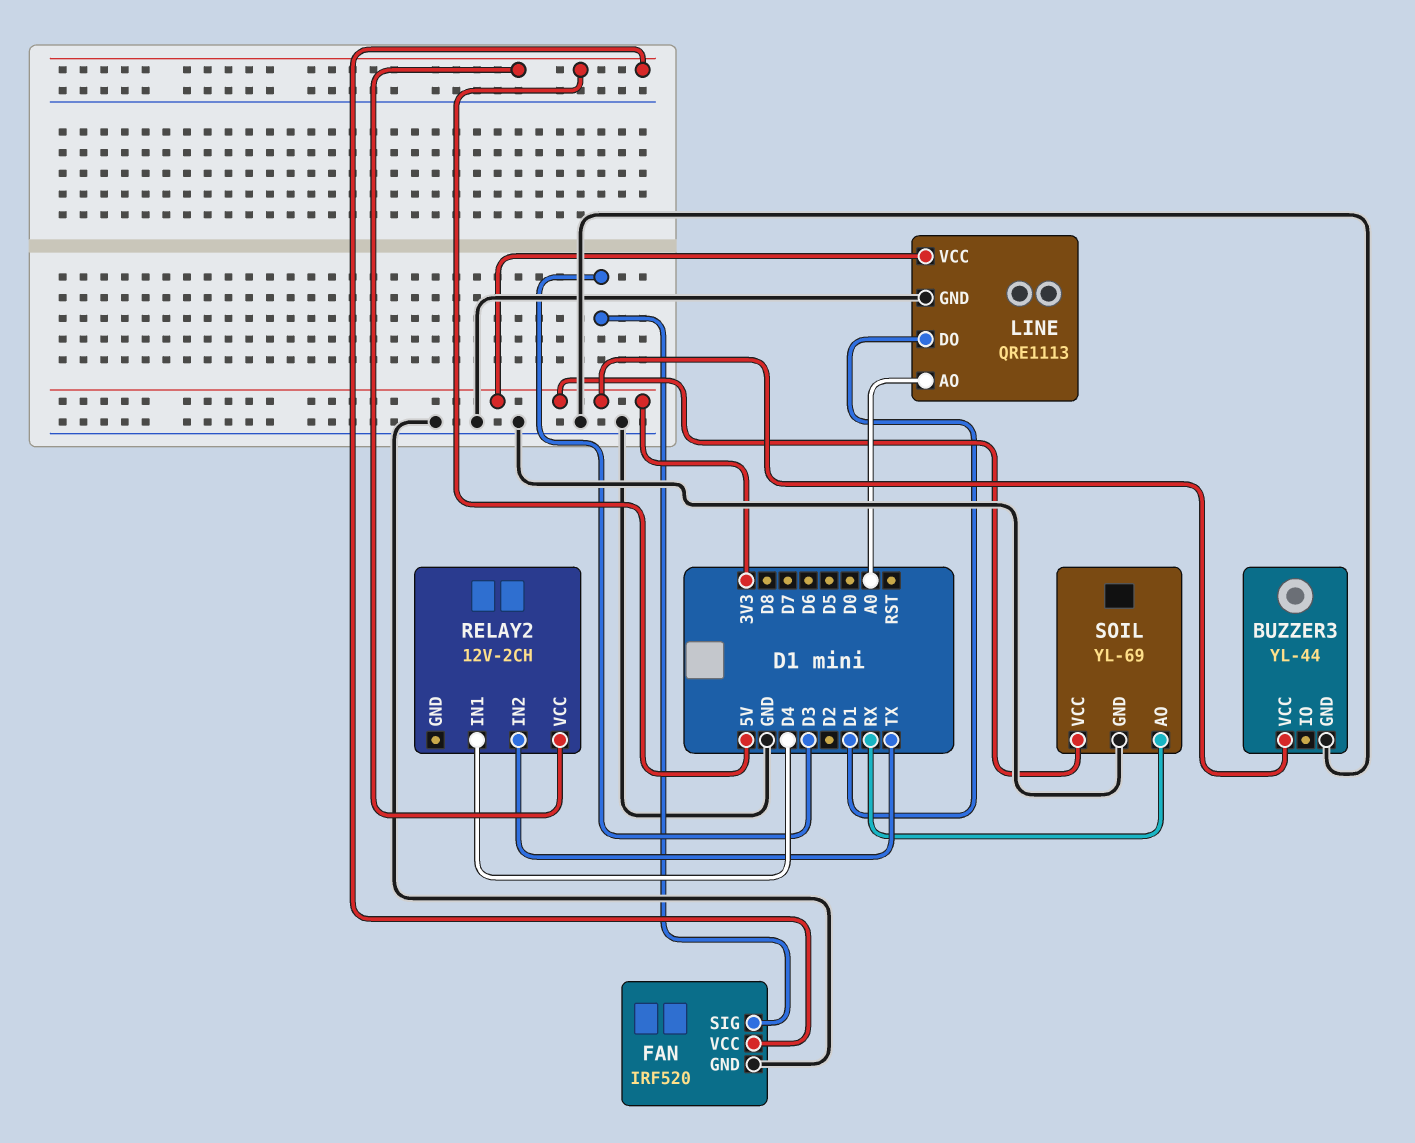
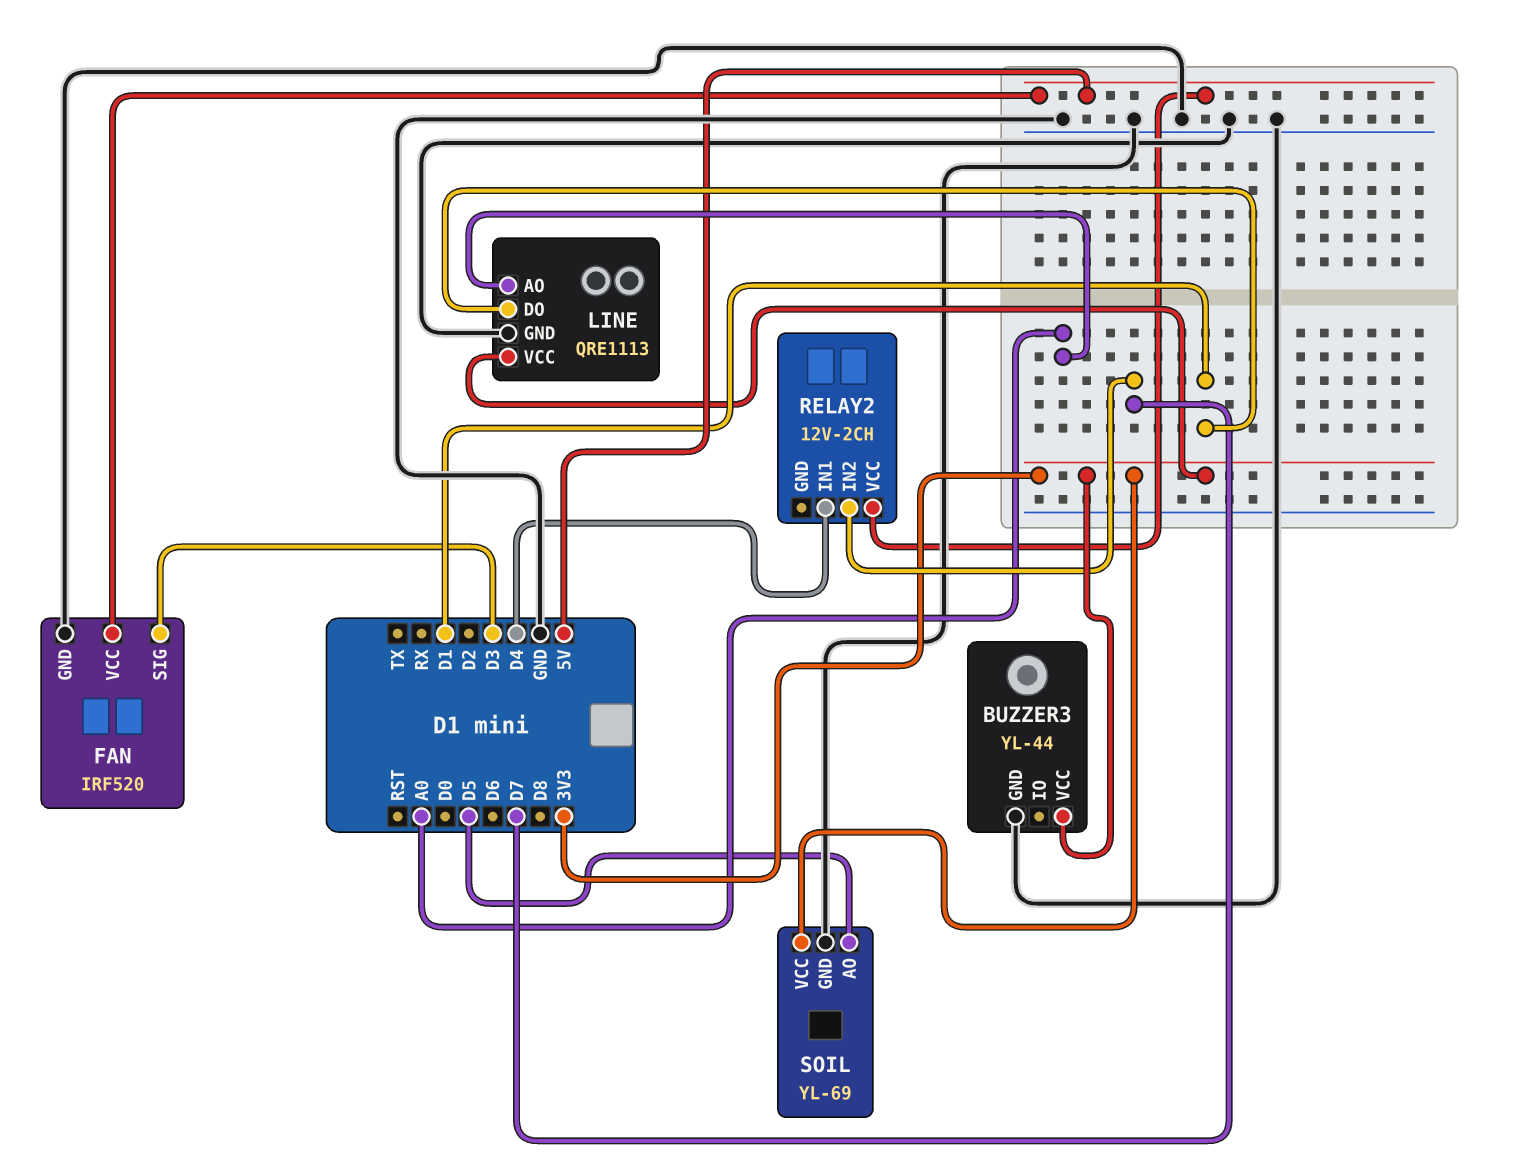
RELAY2 pin IN2: TX -> D7
SOIL pin AO: RX -> D5

